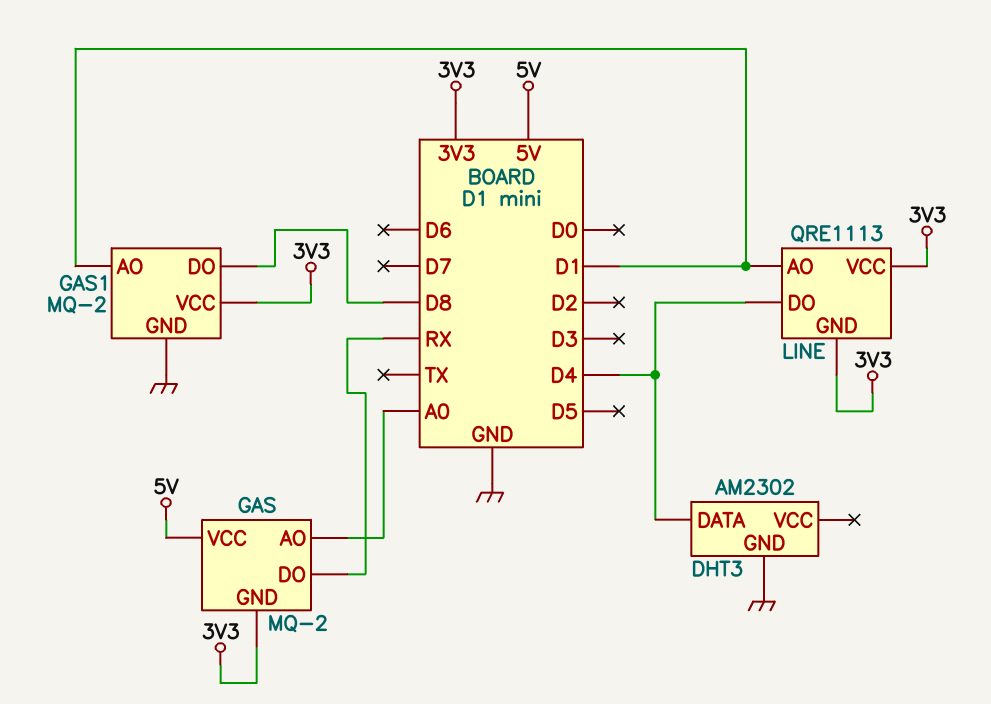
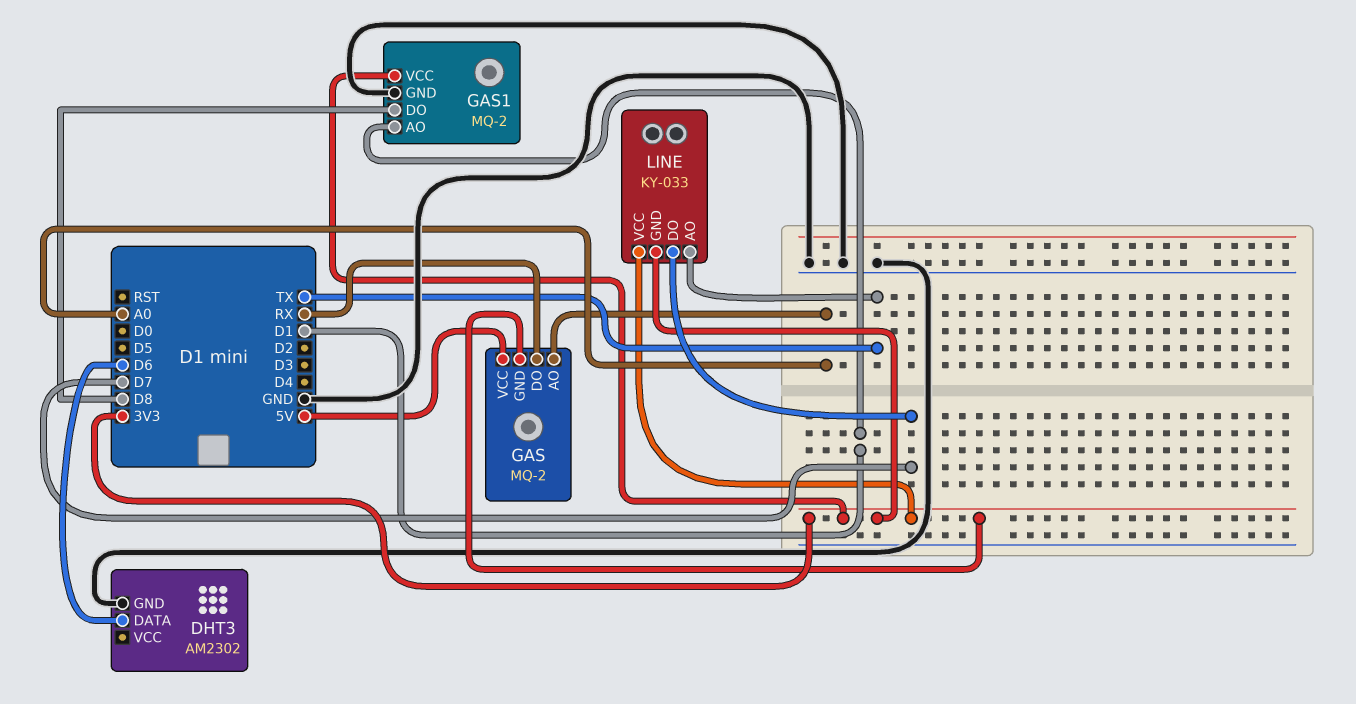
DHT3 pin DATA: D4 -> D6
LINE: QRE1113 -> KY-033
LINE pin AO: D1 -> TX
LINE pin DO: D4 -> D7

